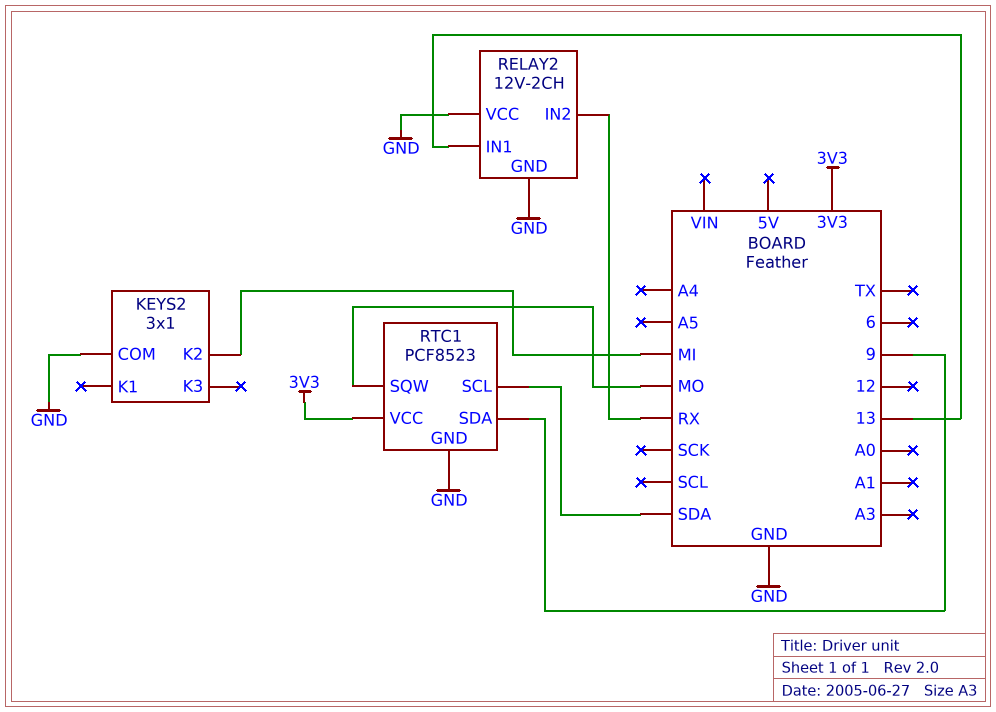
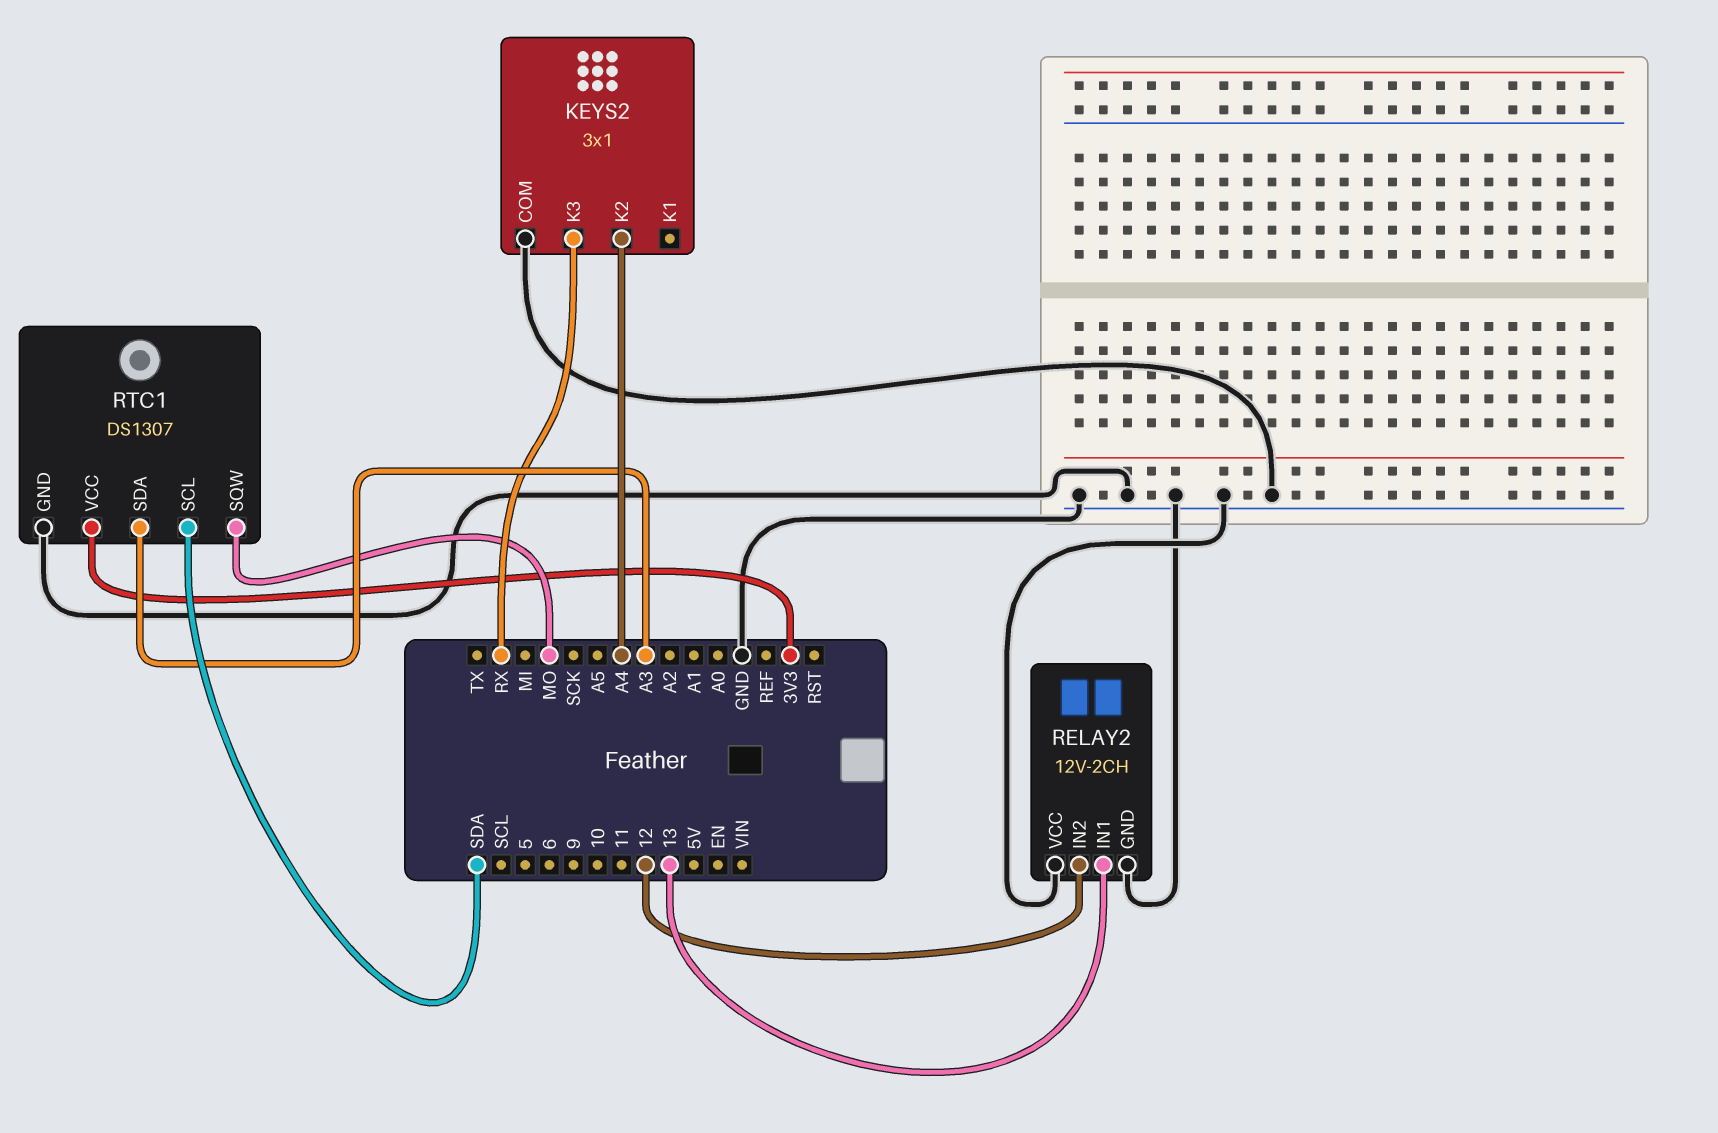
KEYS2 pin K2: MI -> A4
KEYS2 pin K3: none -> RX
RELAY2 pin IN2: RX -> 12
RTC1: PCF8523 -> DS1307
RTC1 pin SDA: 9 -> A3

